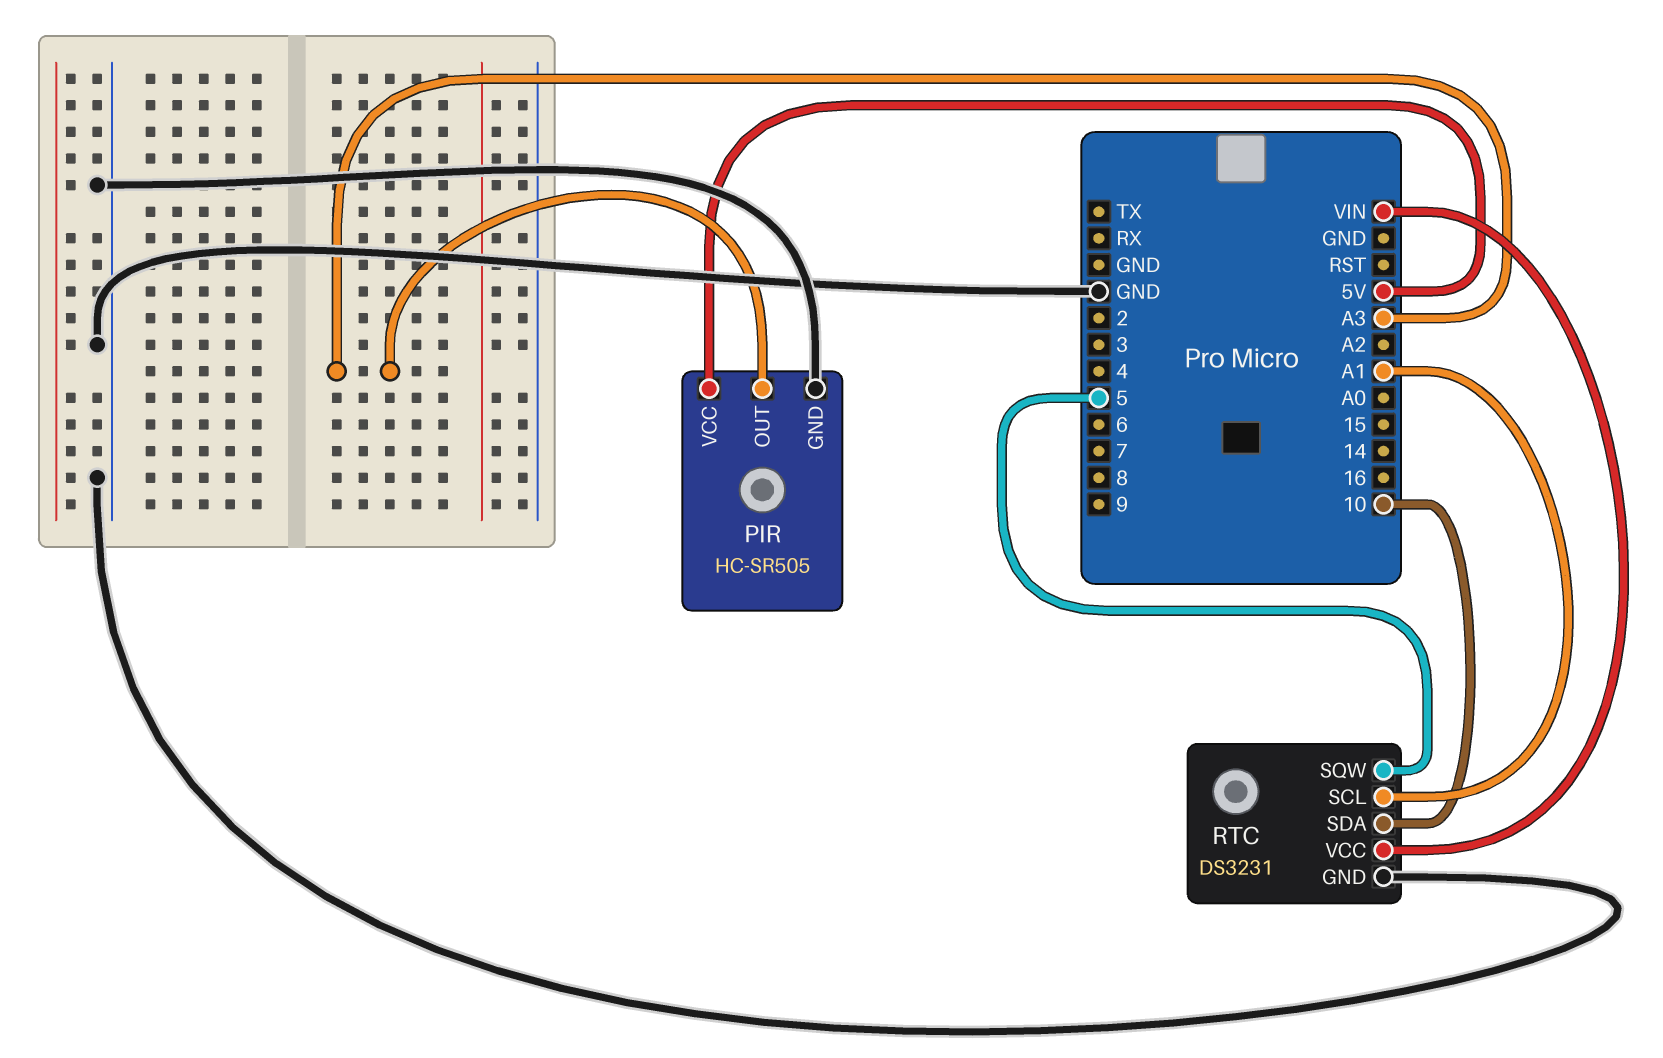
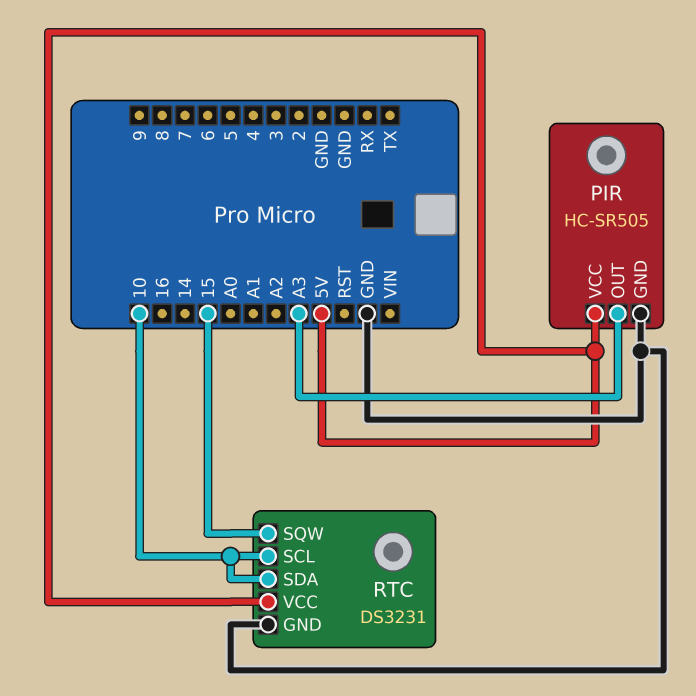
RTC pin SCL: A1 -> 10
RTC pin SQW: 5 -> 15
RTC pin VCC: VIN -> 5V

